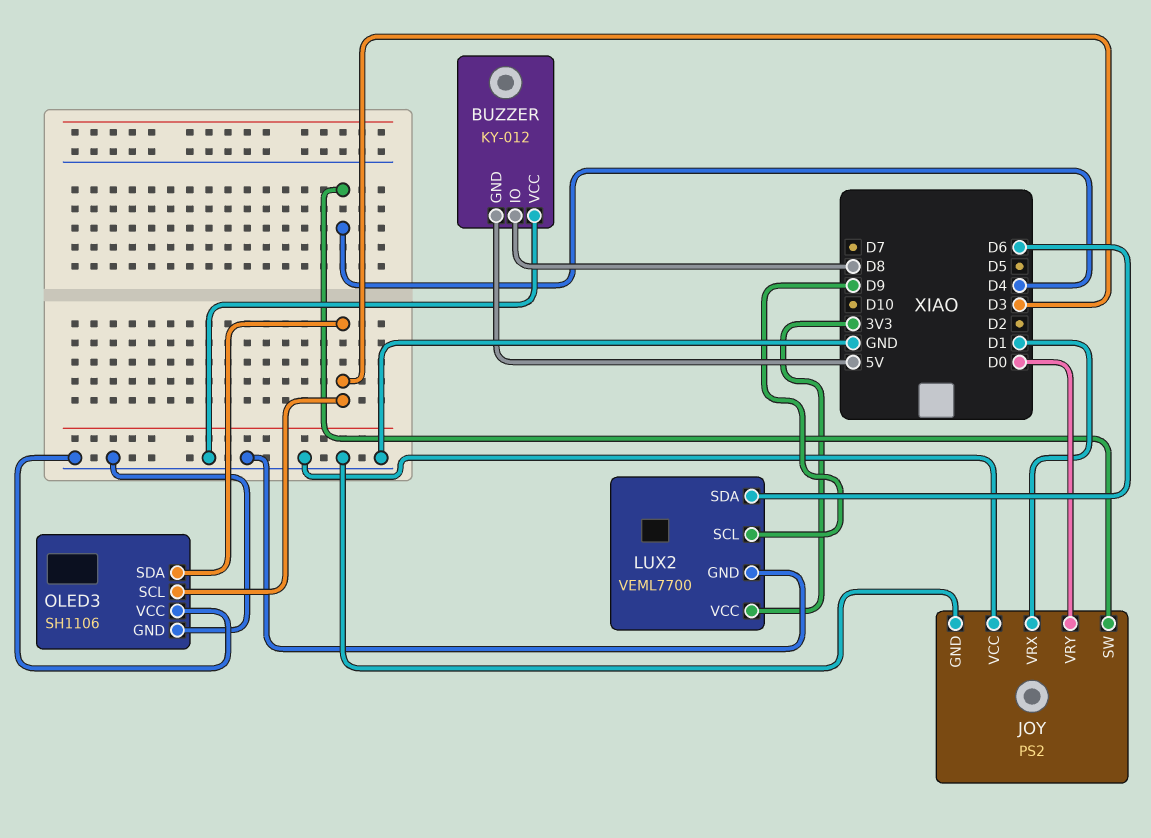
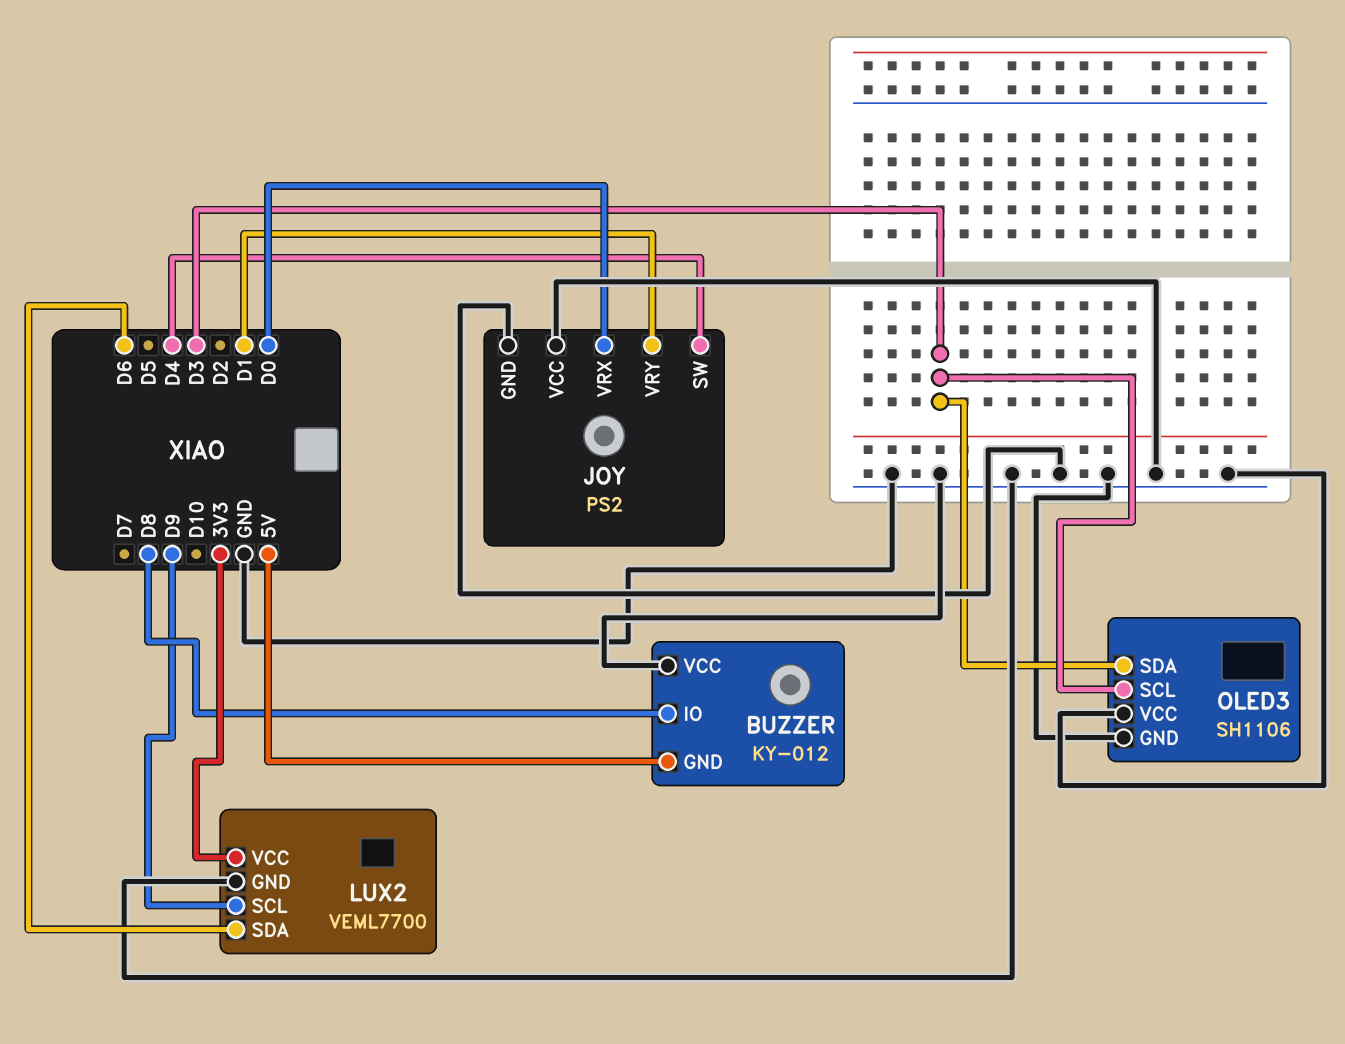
JOY pin VRX: D1 -> D0
JOY pin VRY: D0 -> D1

